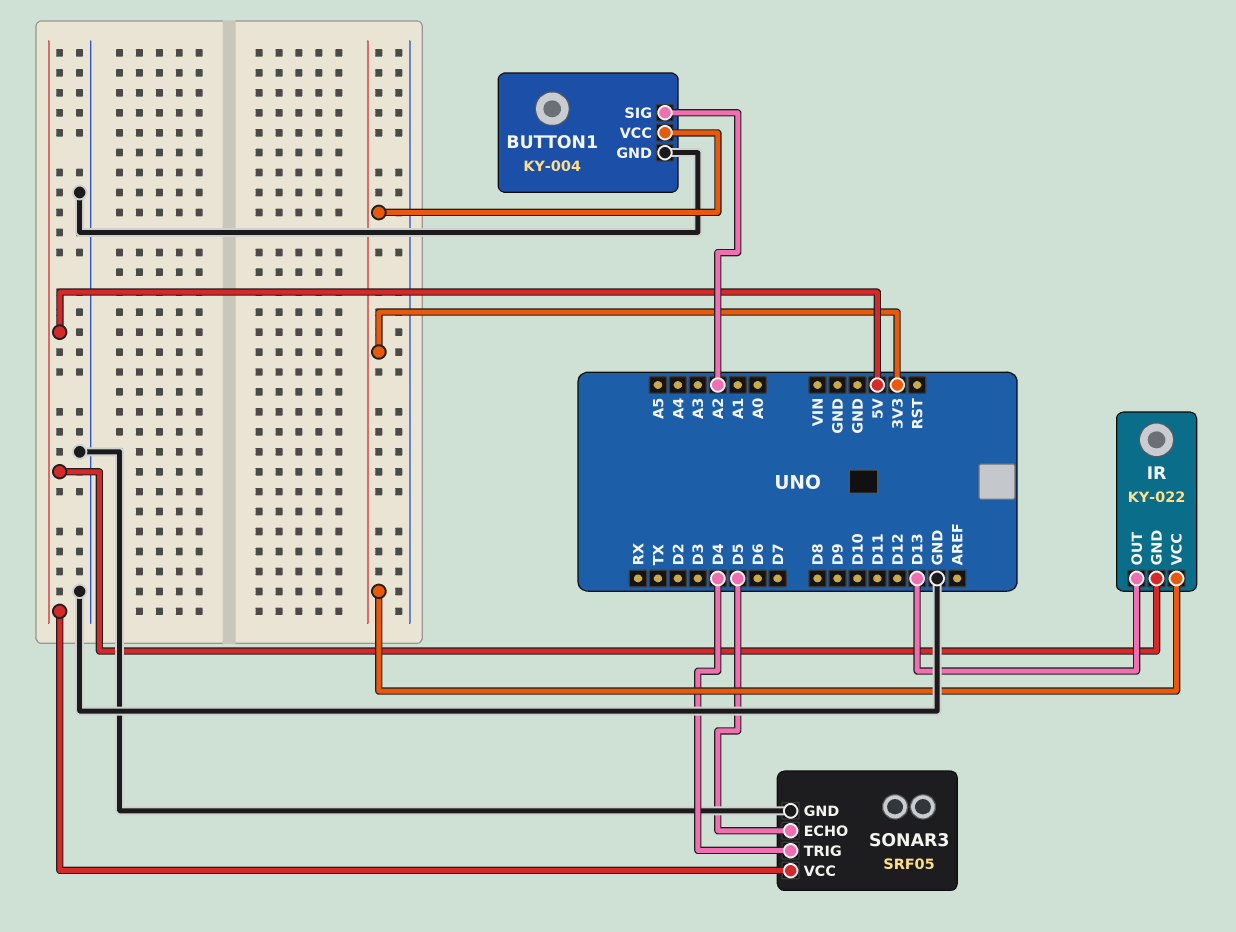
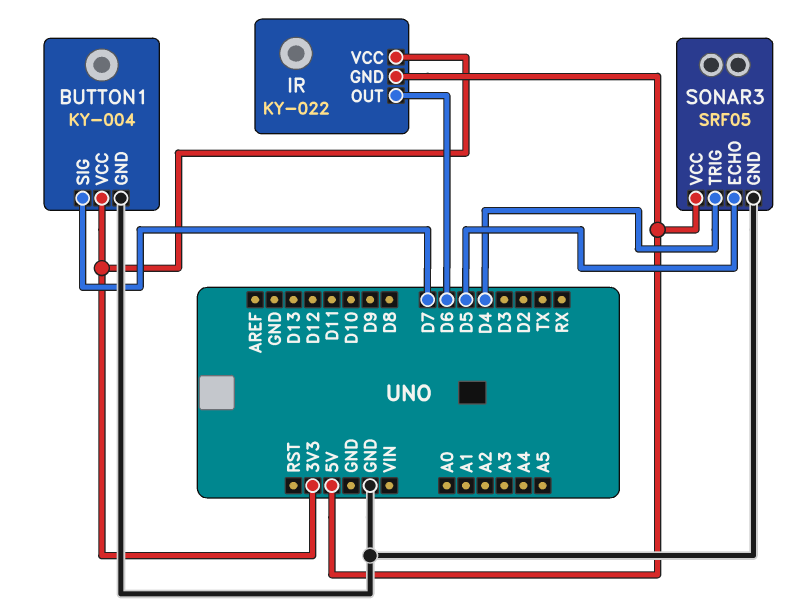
BUTTON1 pin SIG: A2 -> D7
IR pin OUT: D13 -> D6

